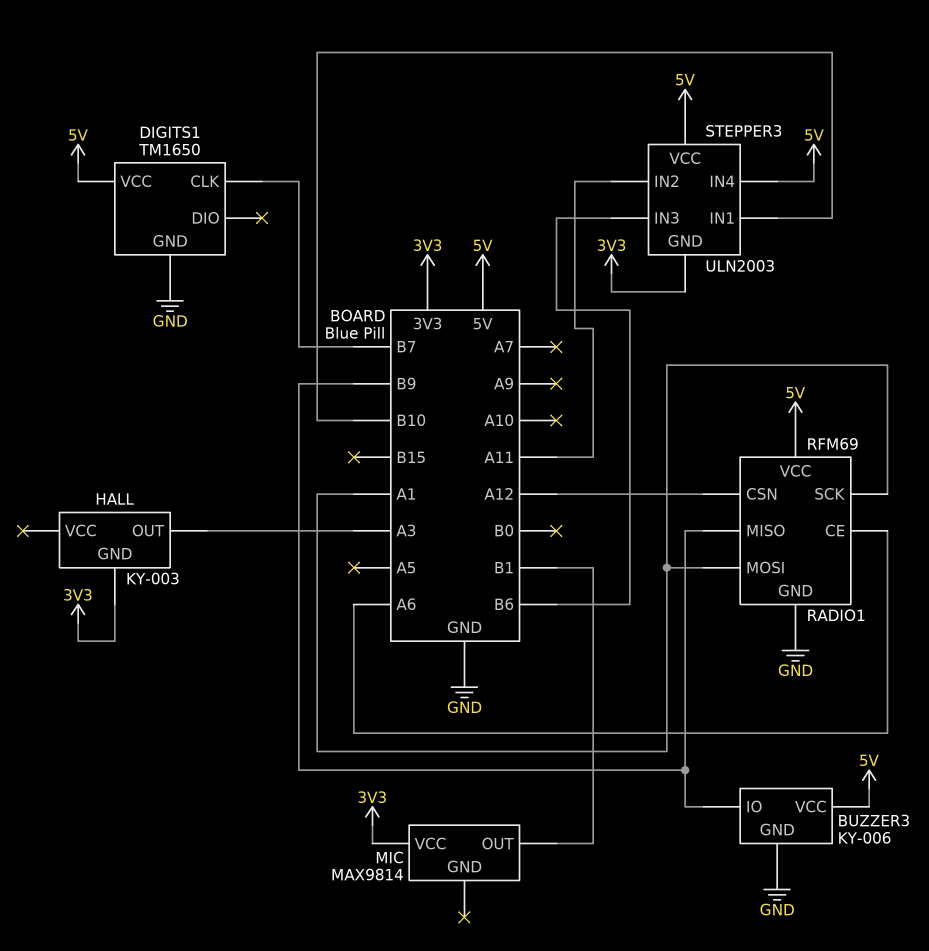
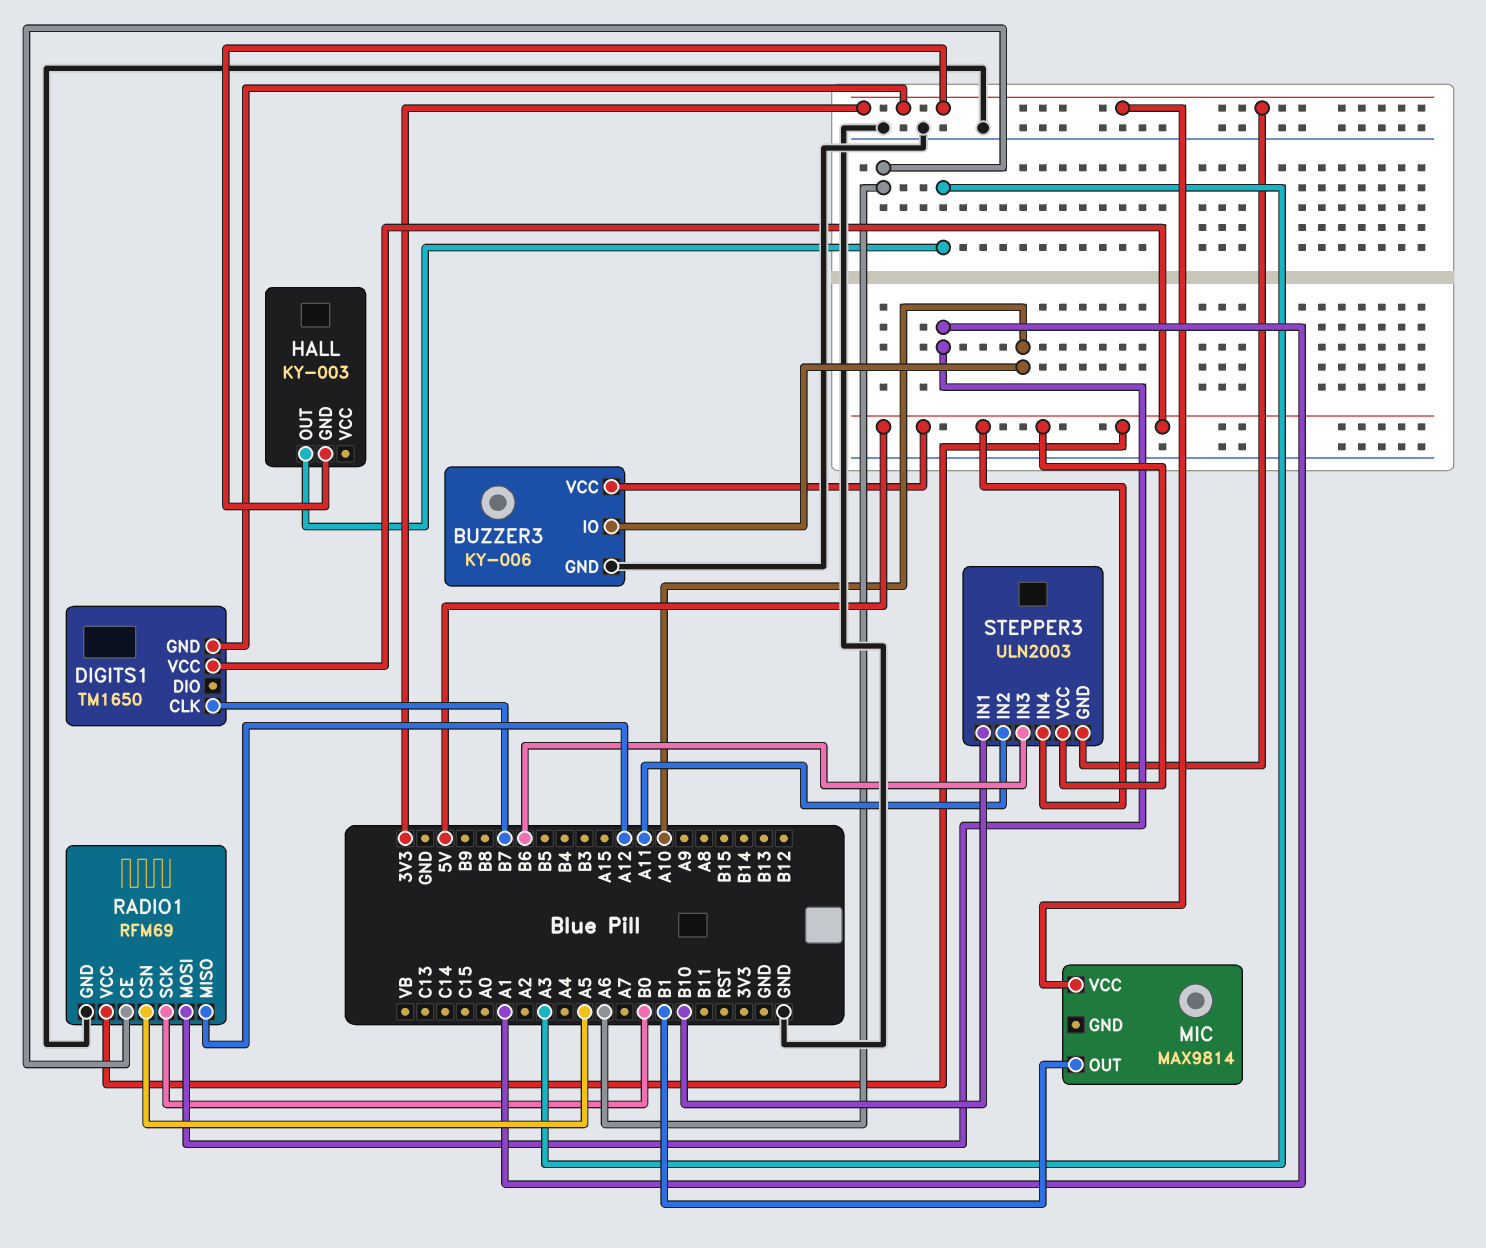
BUZZER3 pin IO: B9 -> A10
DIGITS1 pin GND: GND -> 3V3
RADIO1 pin CSN: A12 -> A5
RADIO1 pin MISO: B9 -> A12
RADIO1 pin SCK: A1 -> B0

